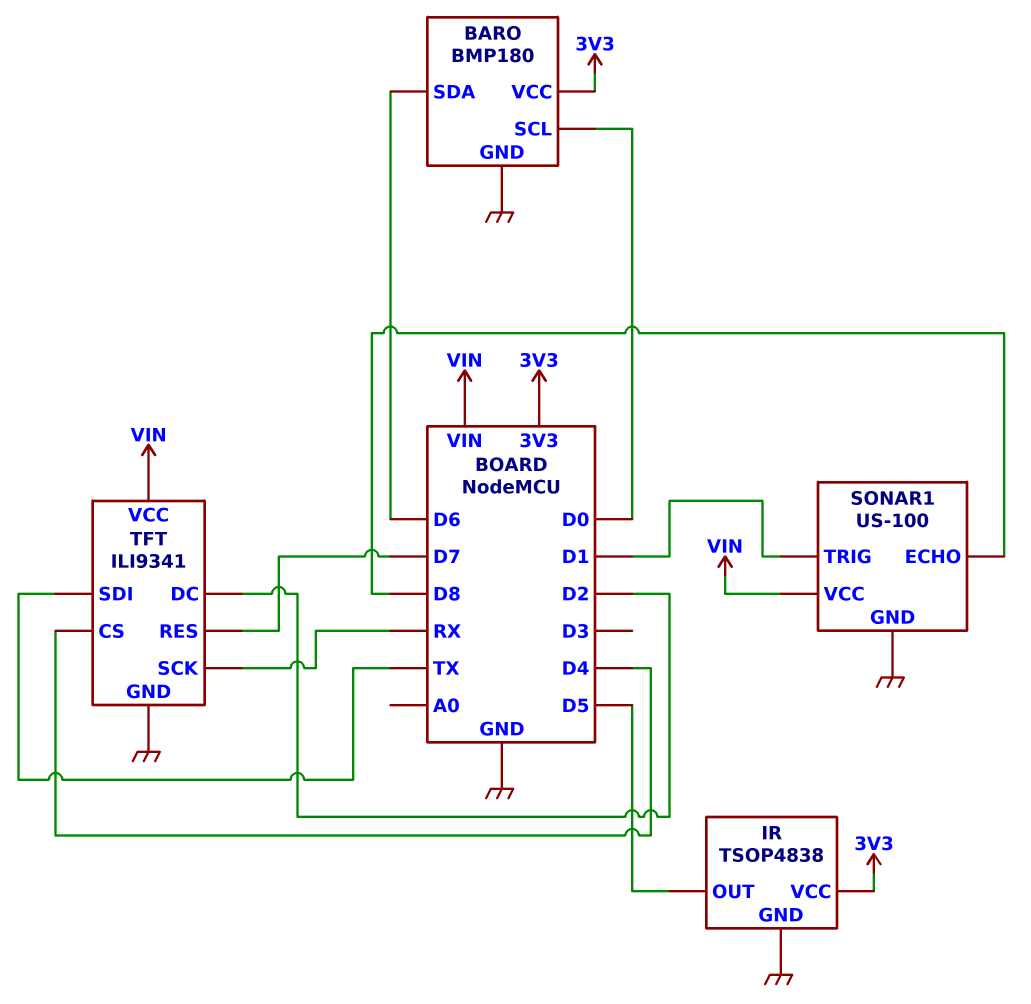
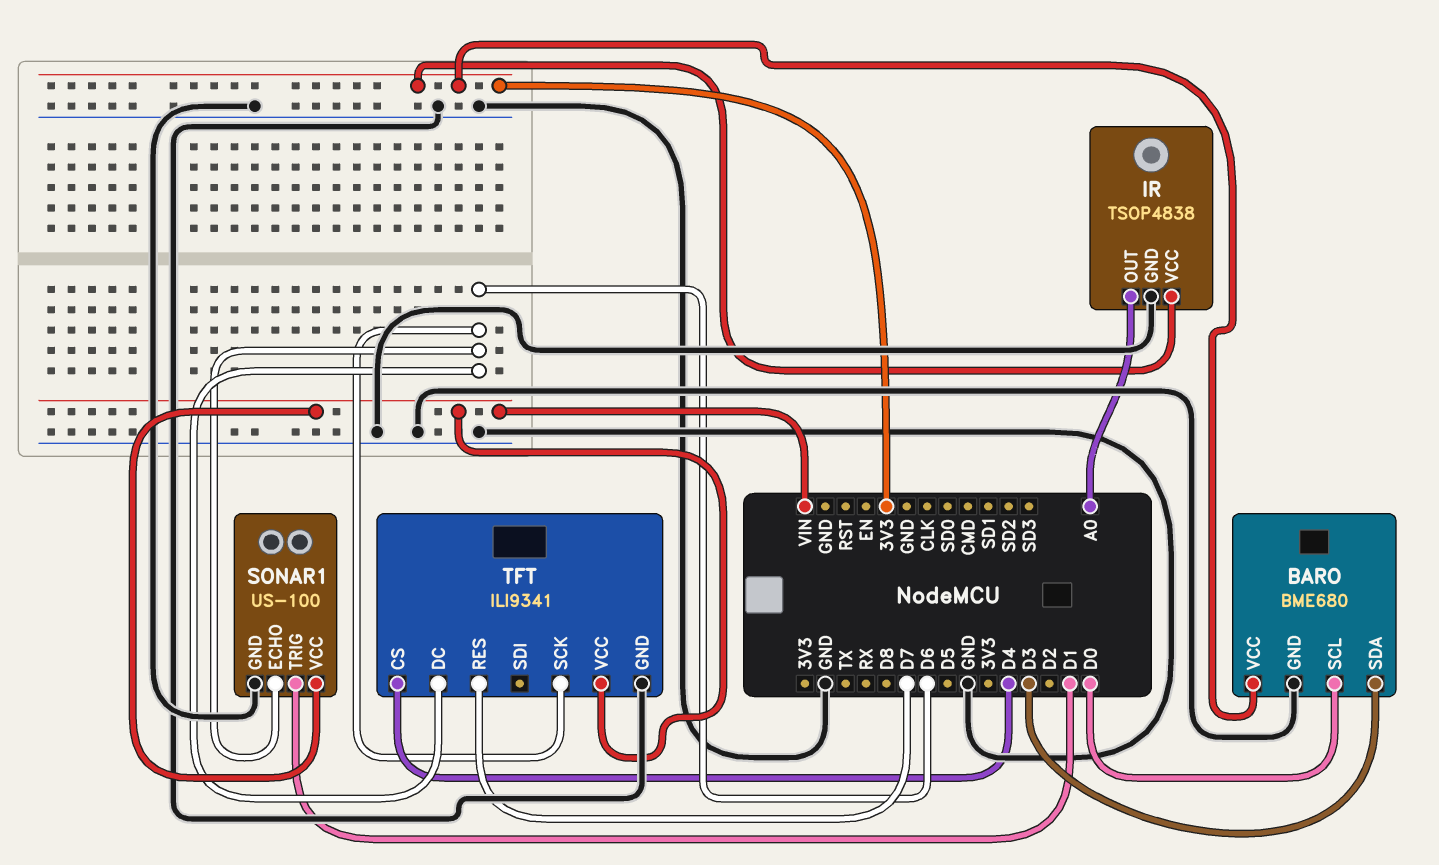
BARO: BMP180 -> BME680
BARO pin SDA: D6 -> D3
IR pin OUT: D5 -> A0
SONAR1 pin ECHO: D8 -> D6
TFT pin DC: D2 -> D6
TFT pin SCK: RX -> D6
TFT pin SDI: TX -> none

